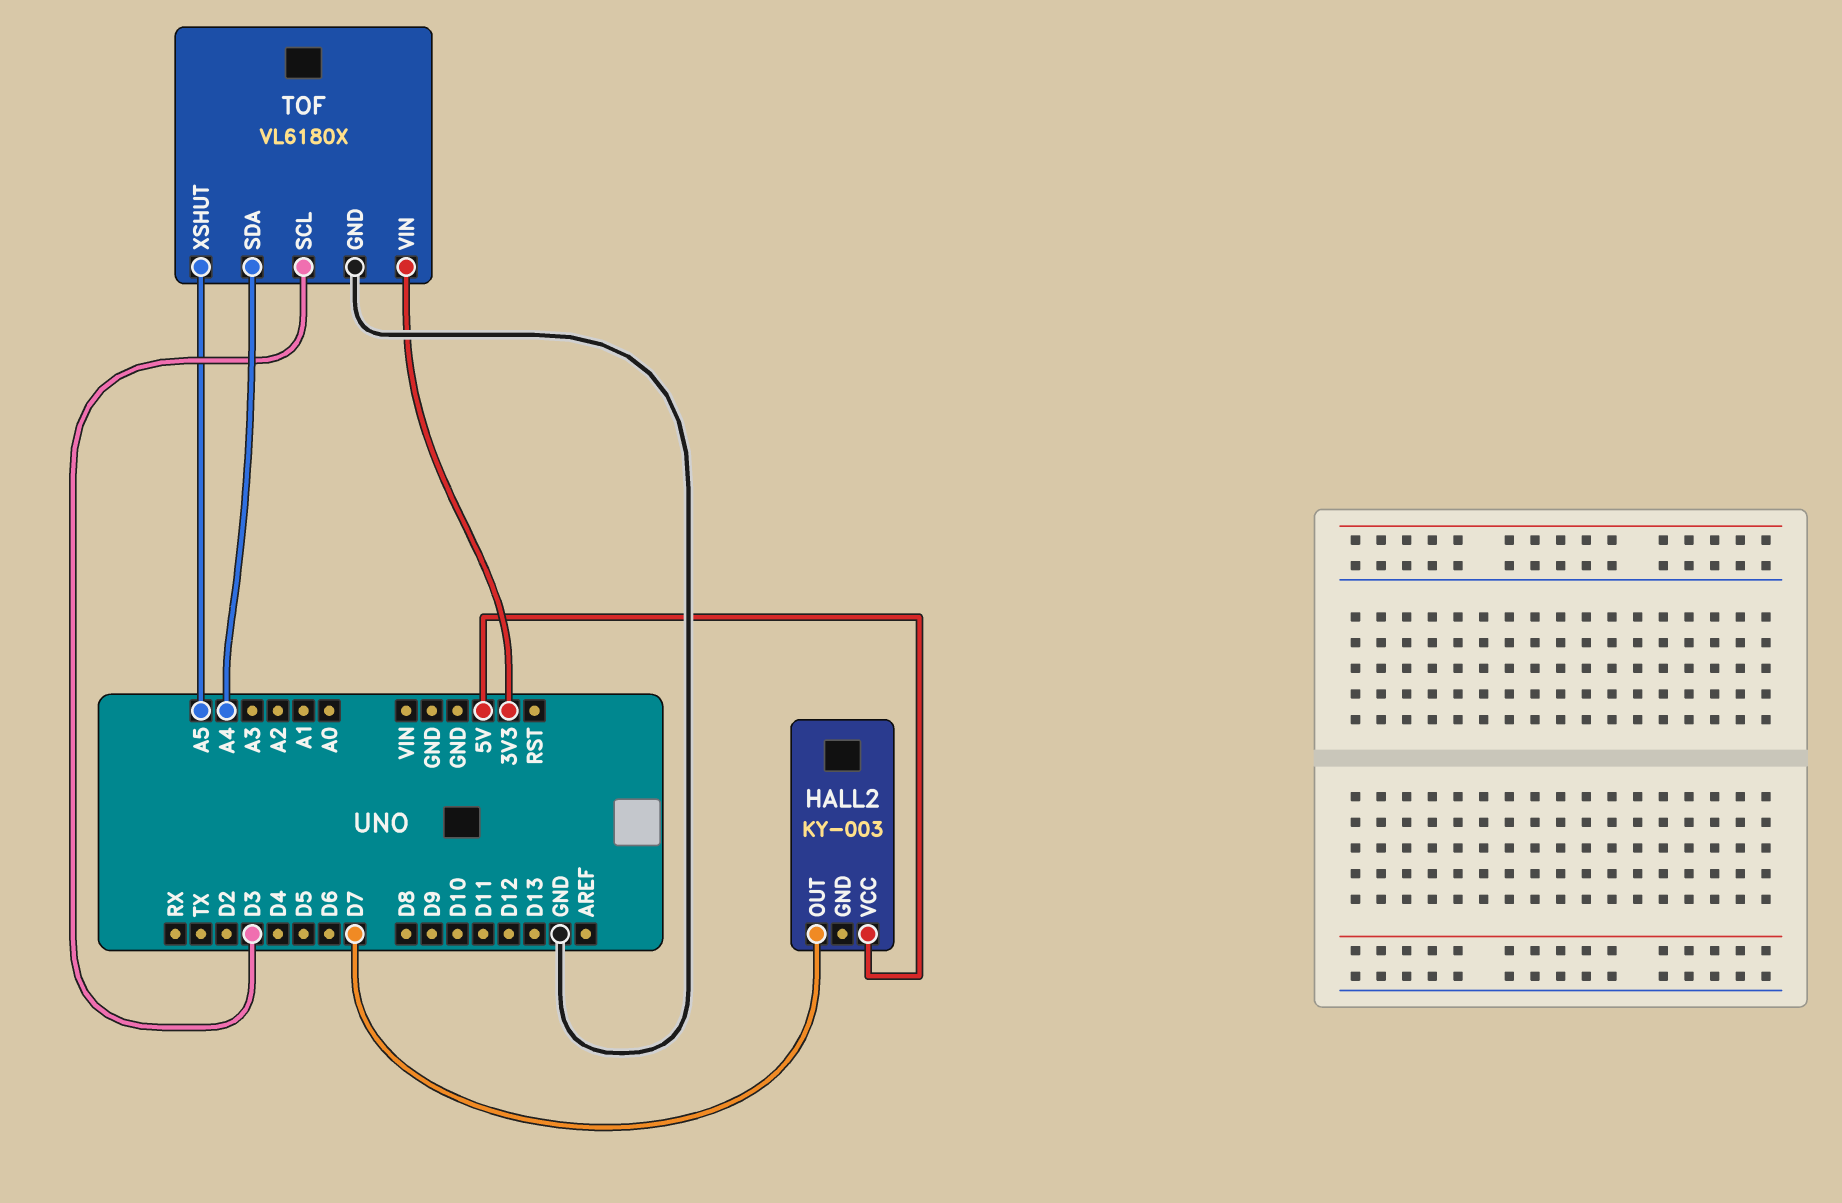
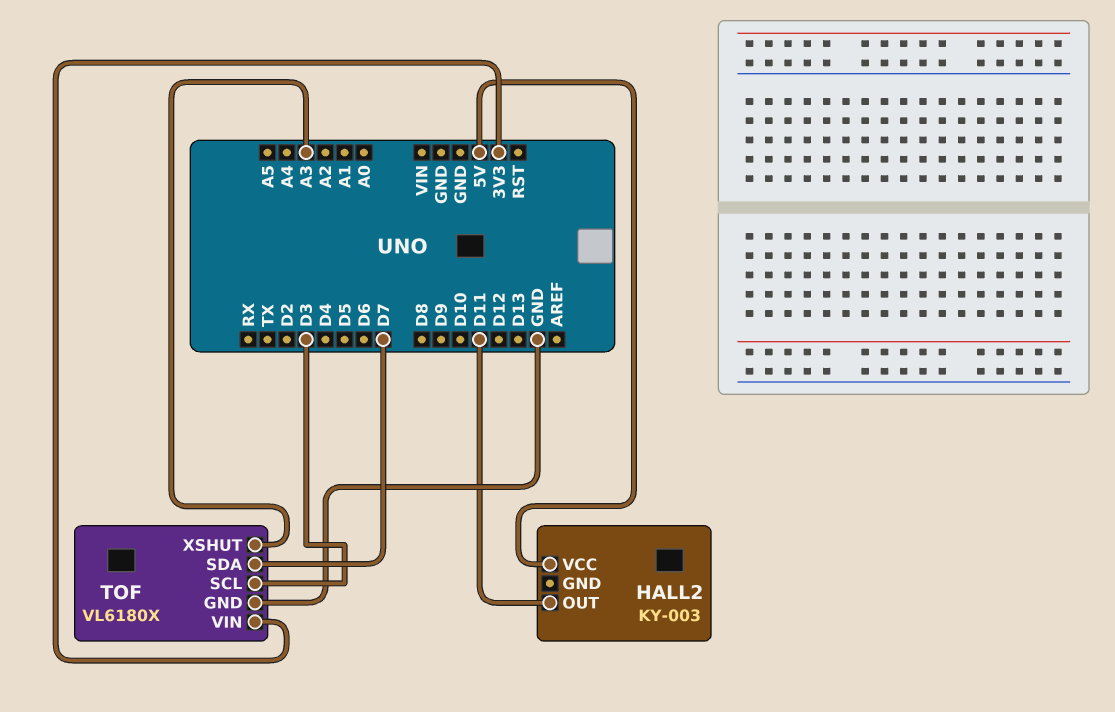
HALL2 pin OUT: D7 -> D11
TOF pin SDA: A4 -> D7
TOF pin XSHUT: A5 -> A3

